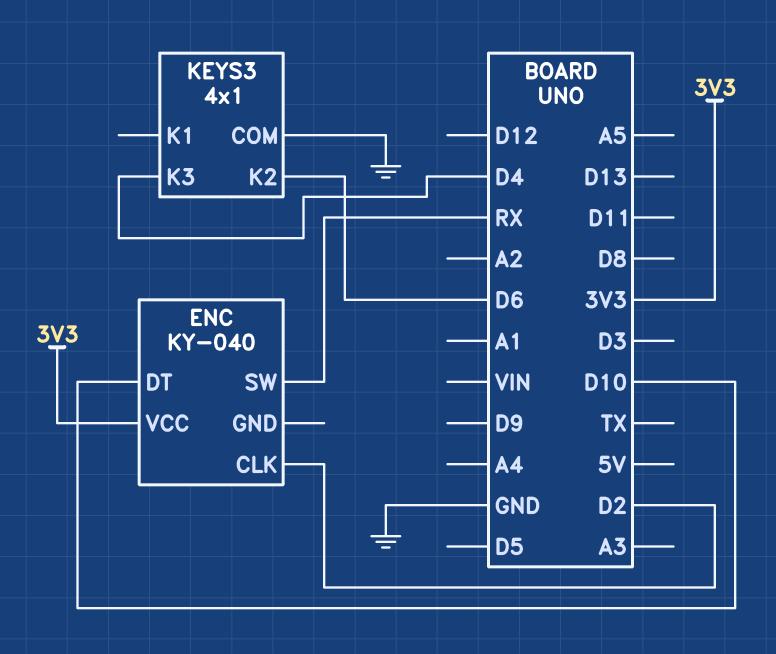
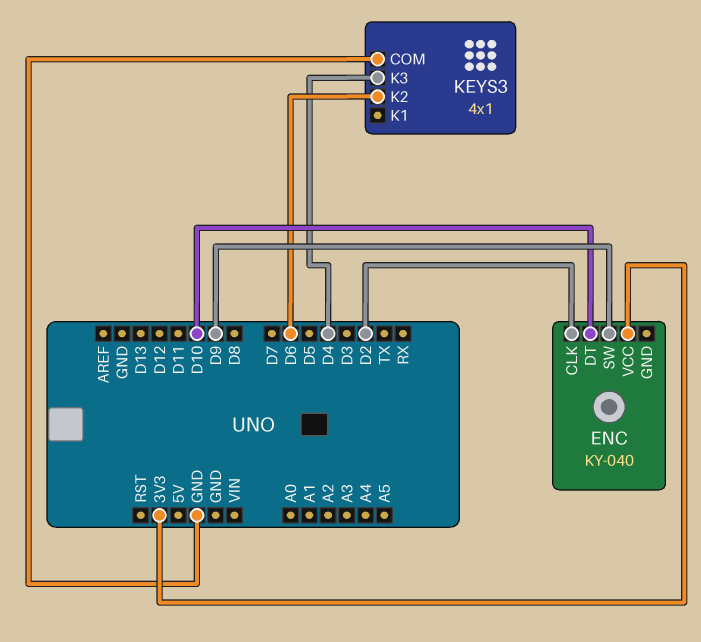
ENC pin SW: RX -> D9

